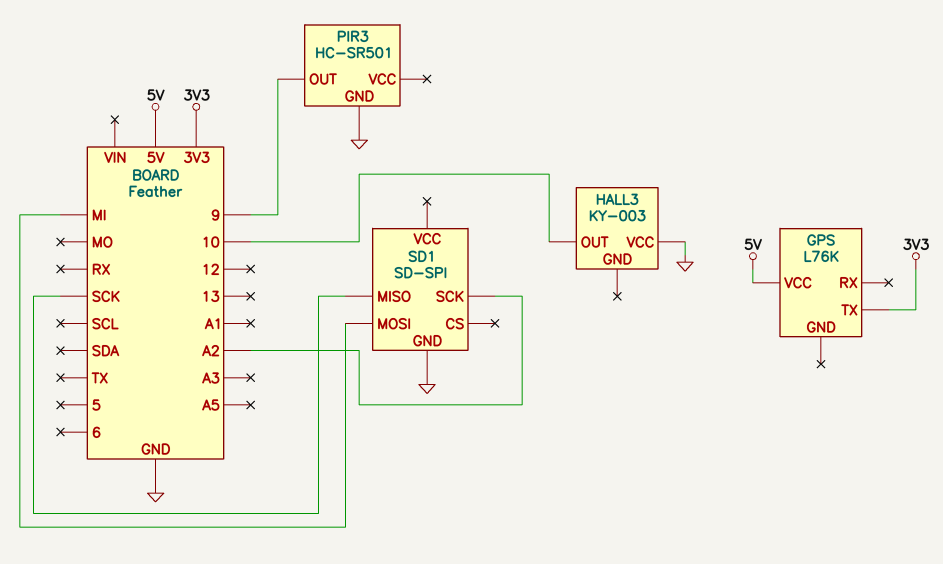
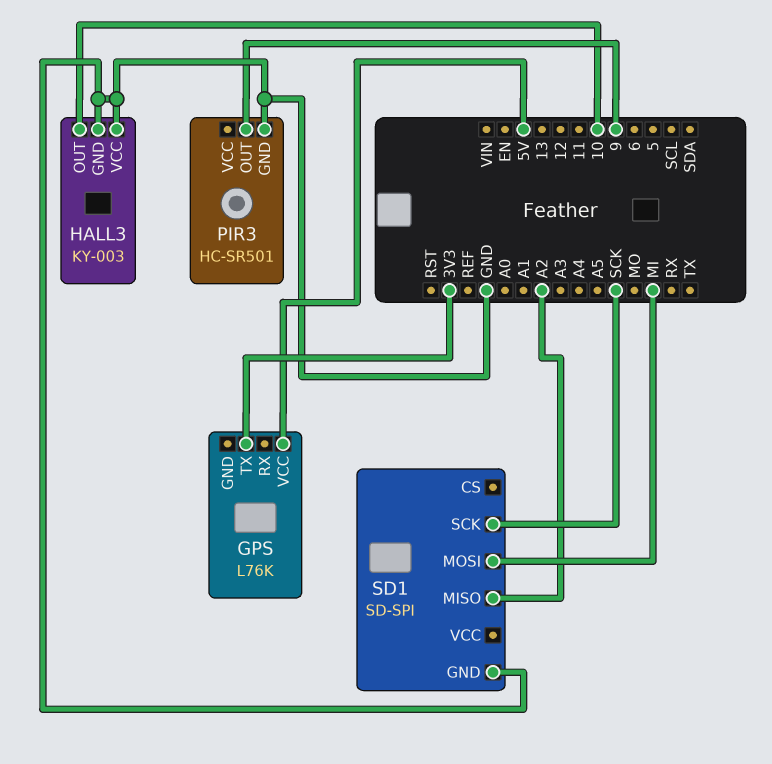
HALL3 pin GND: none -> GND
SD1 pin MISO: SCK -> A2
SD1 pin SCK: A2 -> SCK

